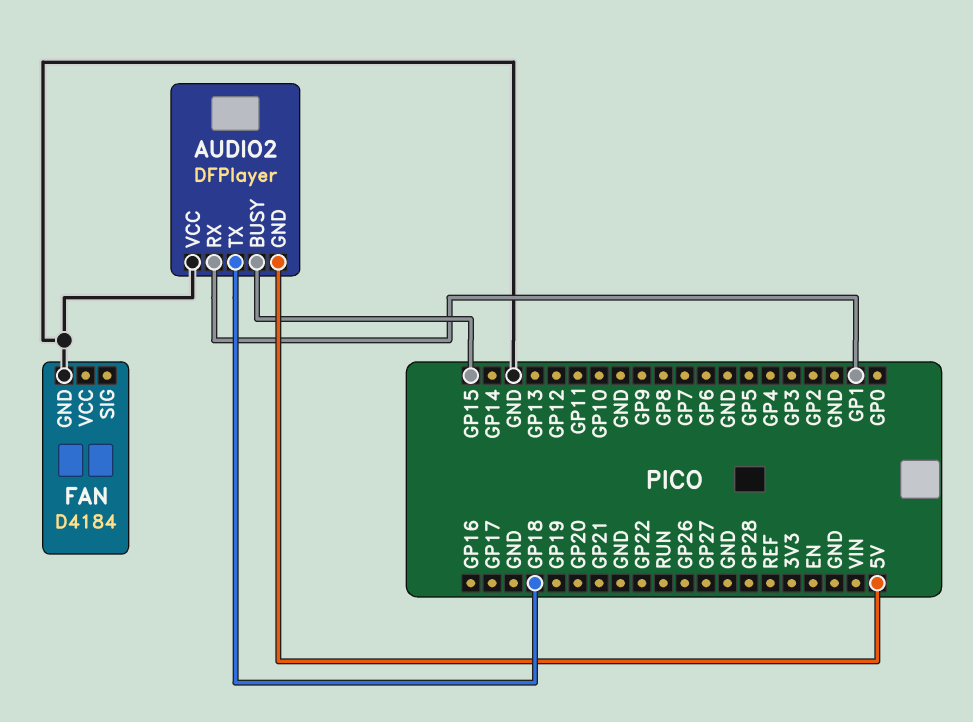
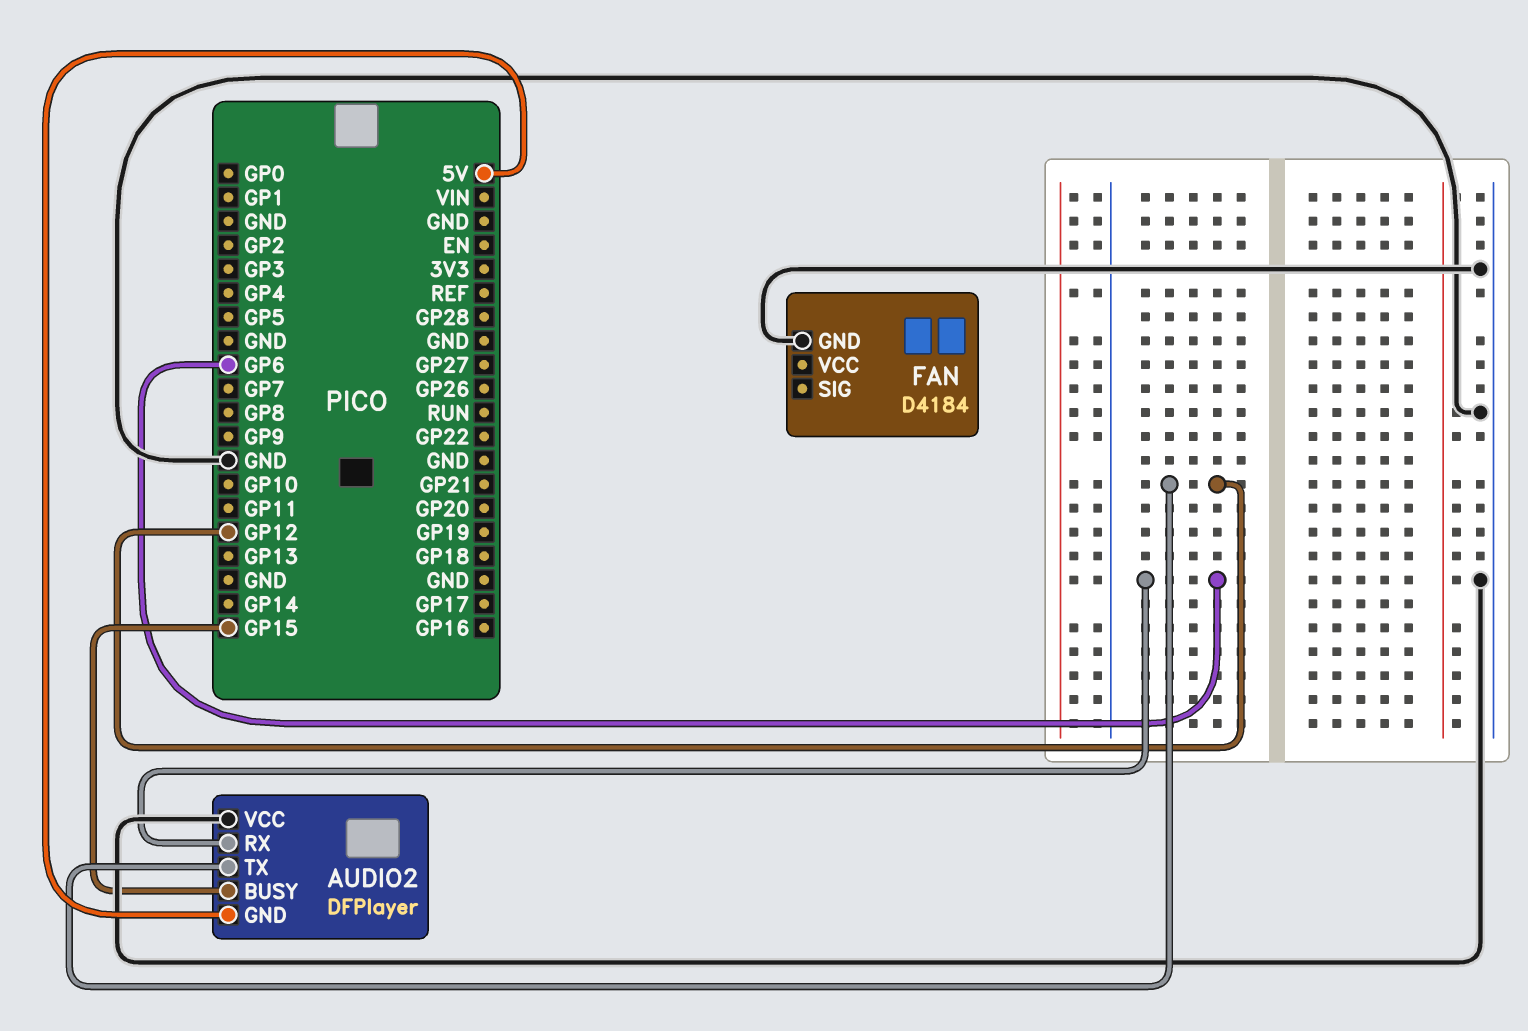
AUDIO2 pin RX: GP1 -> GP6
AUDIO2 pin TX: GP18 -> GP12

